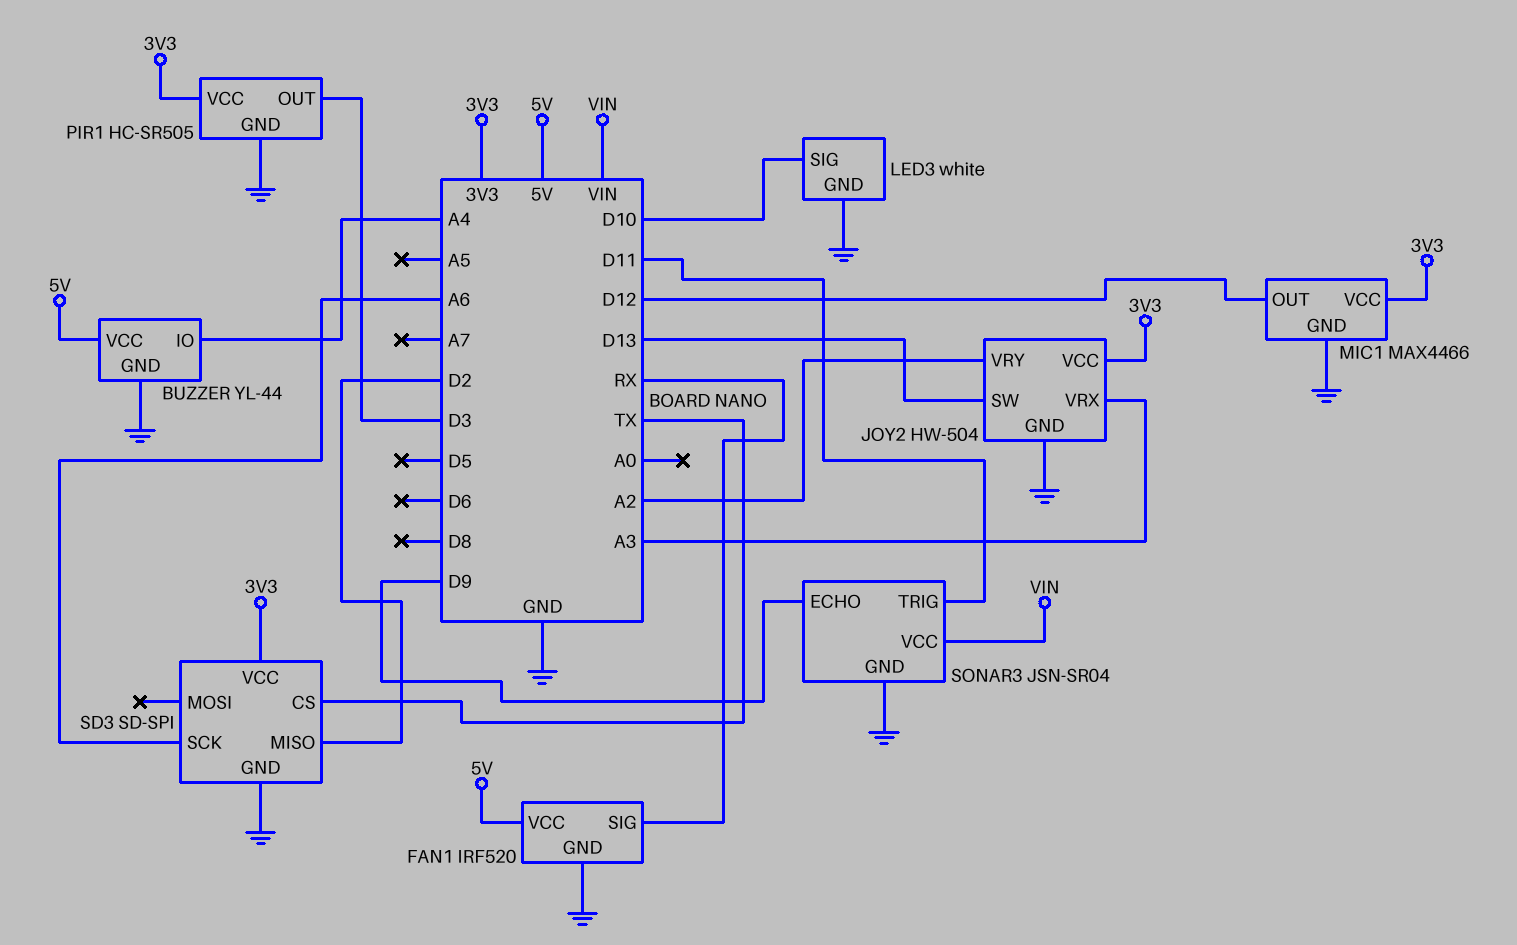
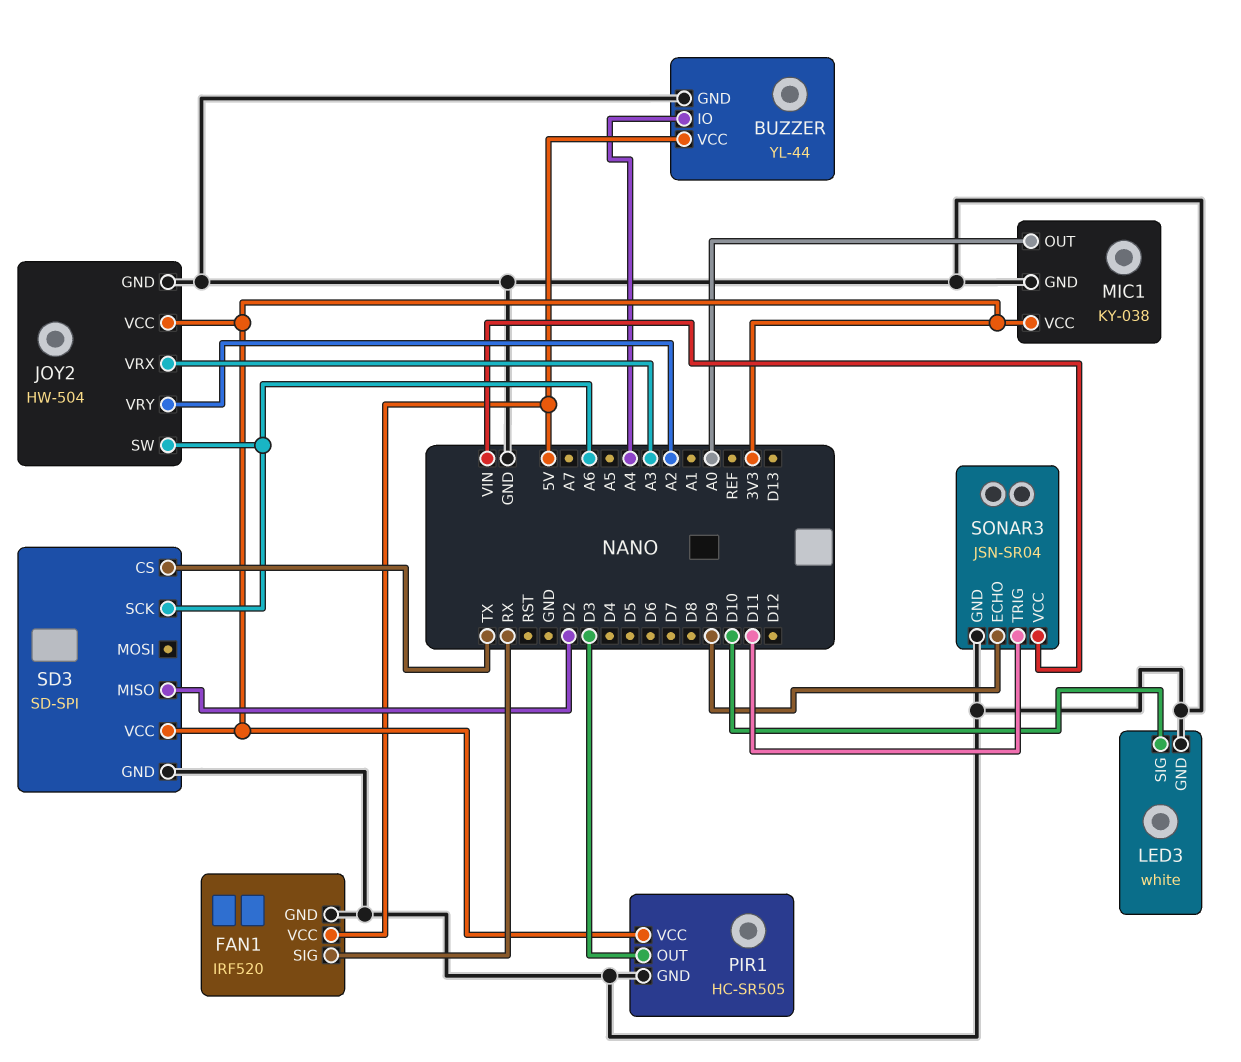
JOY2 pin SW: D13 -> A6
MIC1: MAX4466 -> KY-038
MIC1 pin OUT: D12 -> A0

